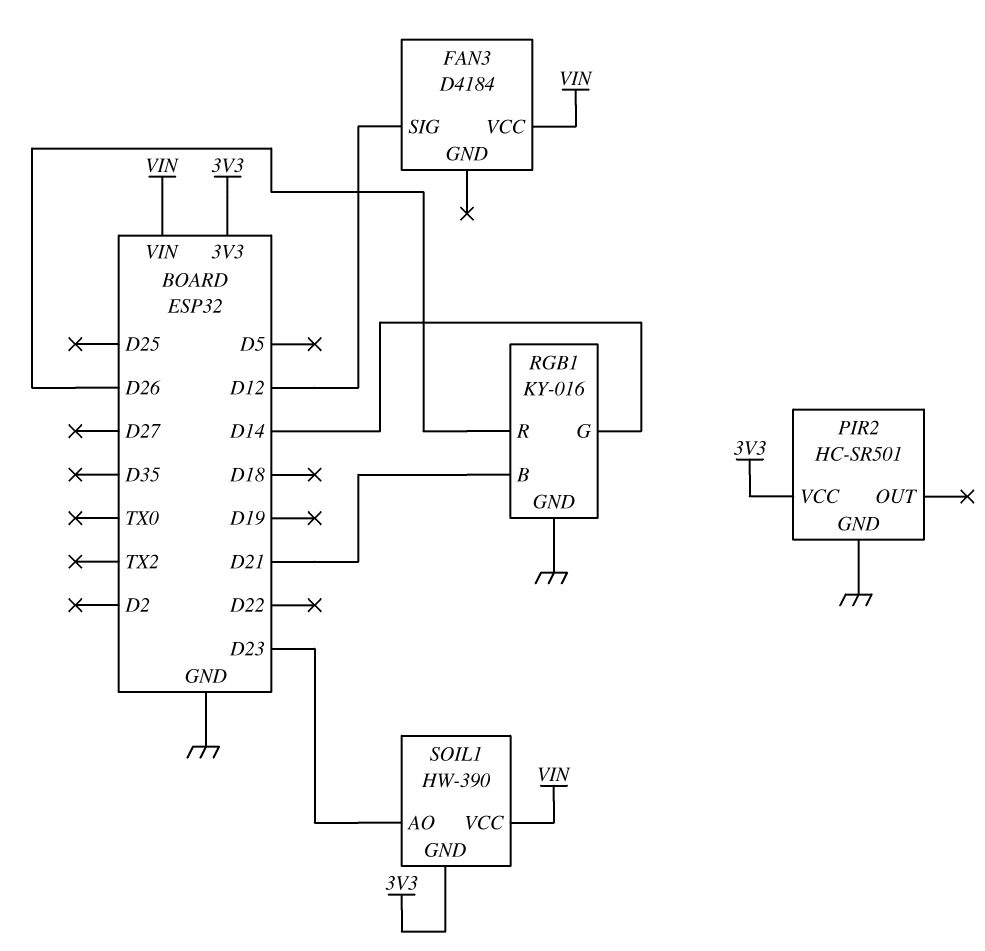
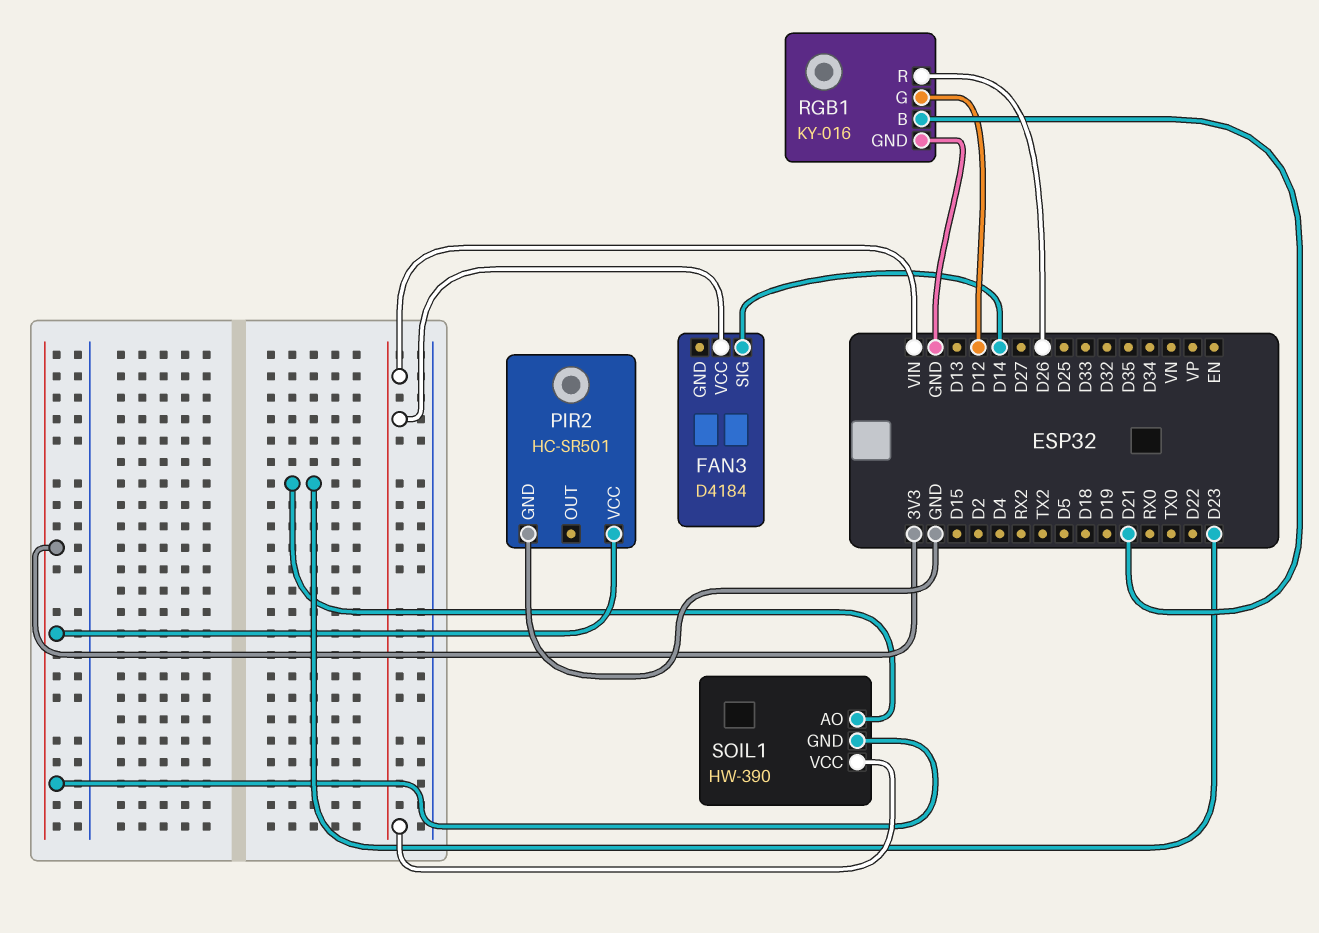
FAN3 pin SIG: D12 -> D14
RGB1 pin G: D14 -> D12

